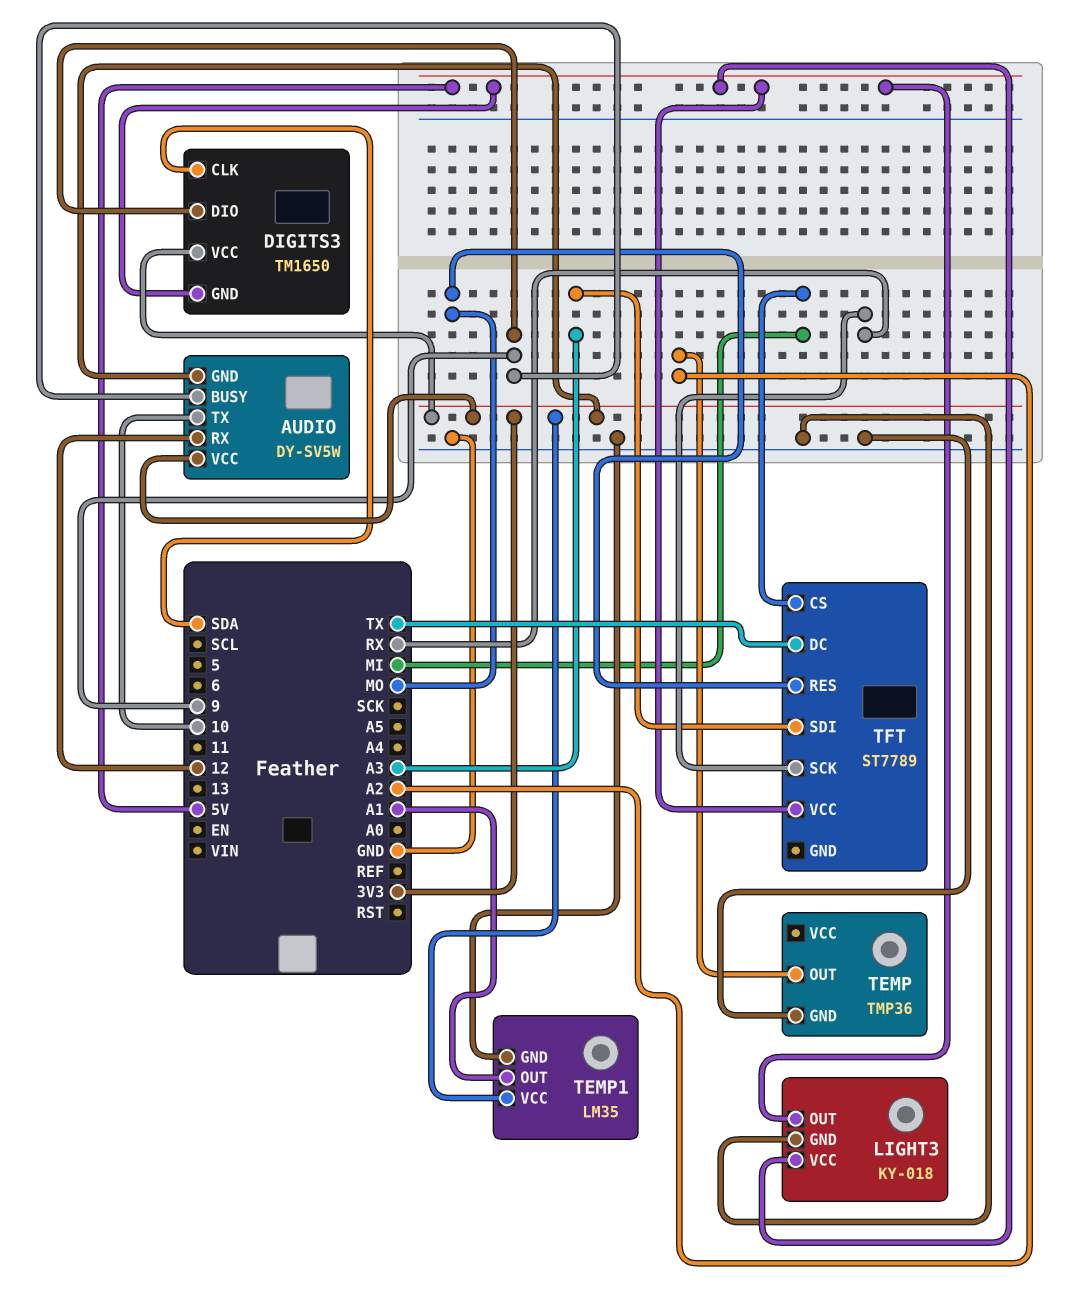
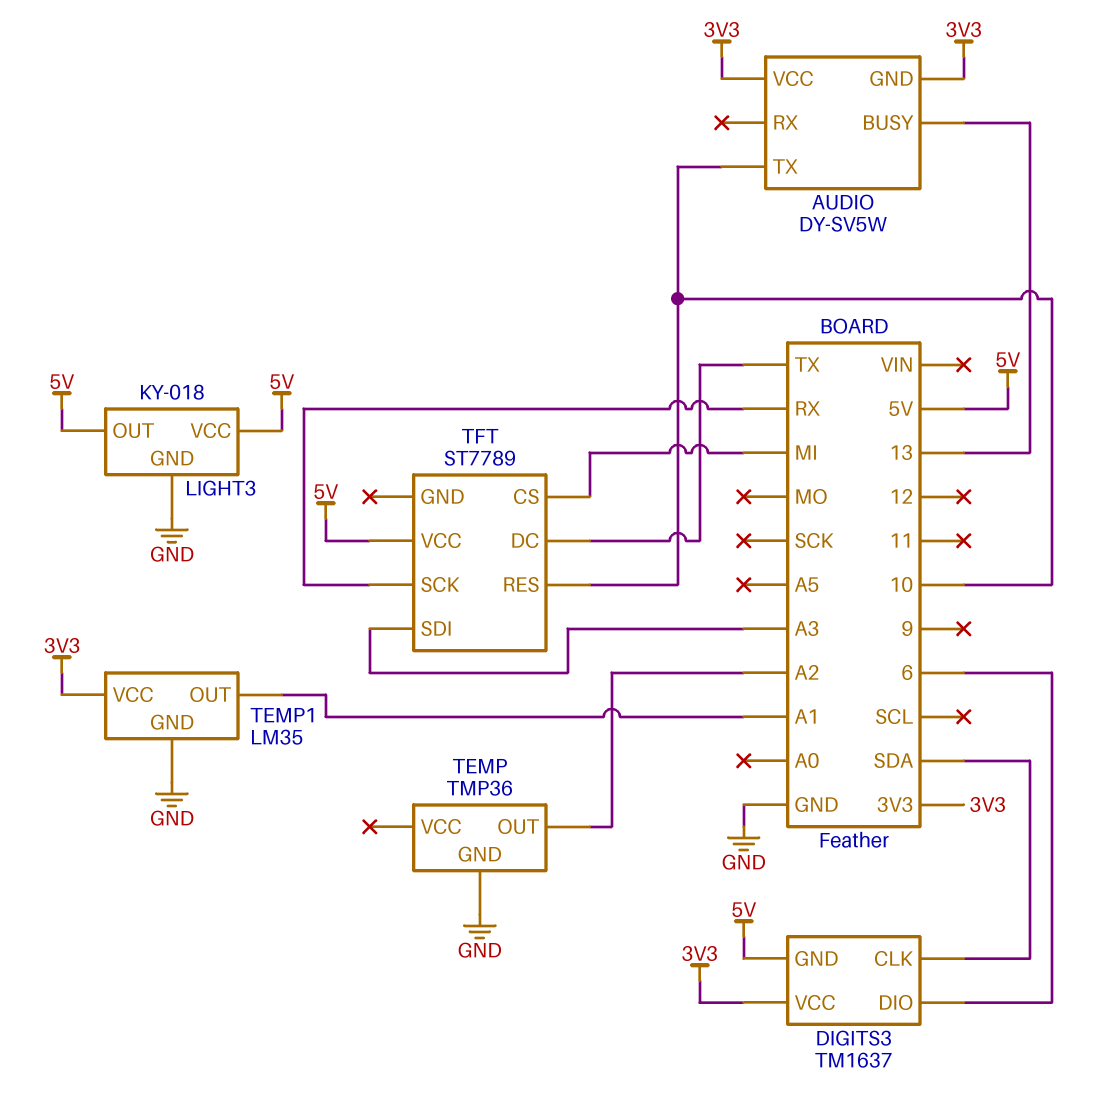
AUDIO pin BUSY: 9 -> 13
AUDIO pin RX: 12 -> none
DIGITS3: TM1650 -> TM1637
DIGITS3 pin DIO: 9 -> 6
TFT pin RES: MO -> 10

